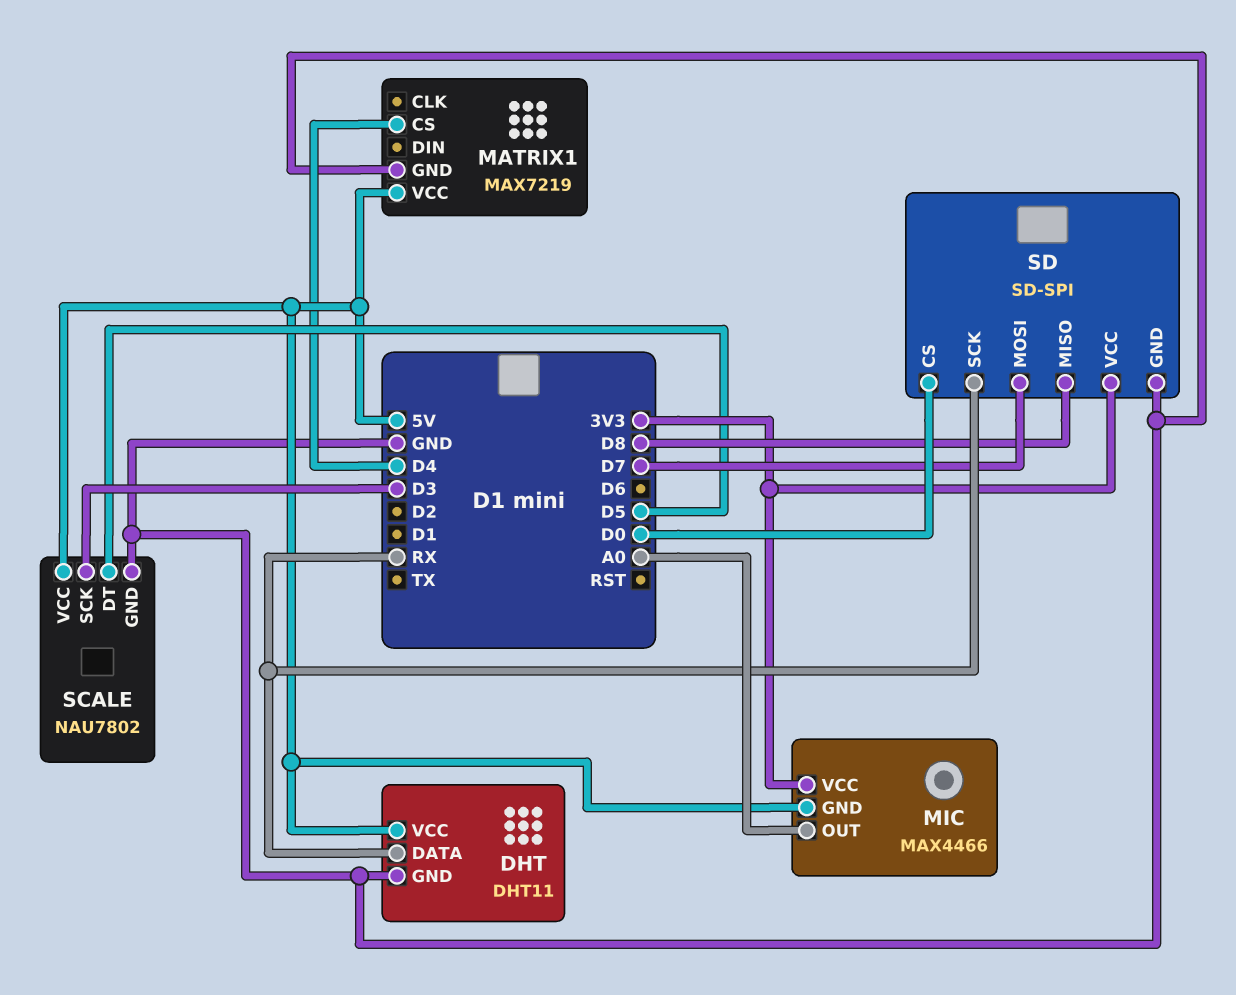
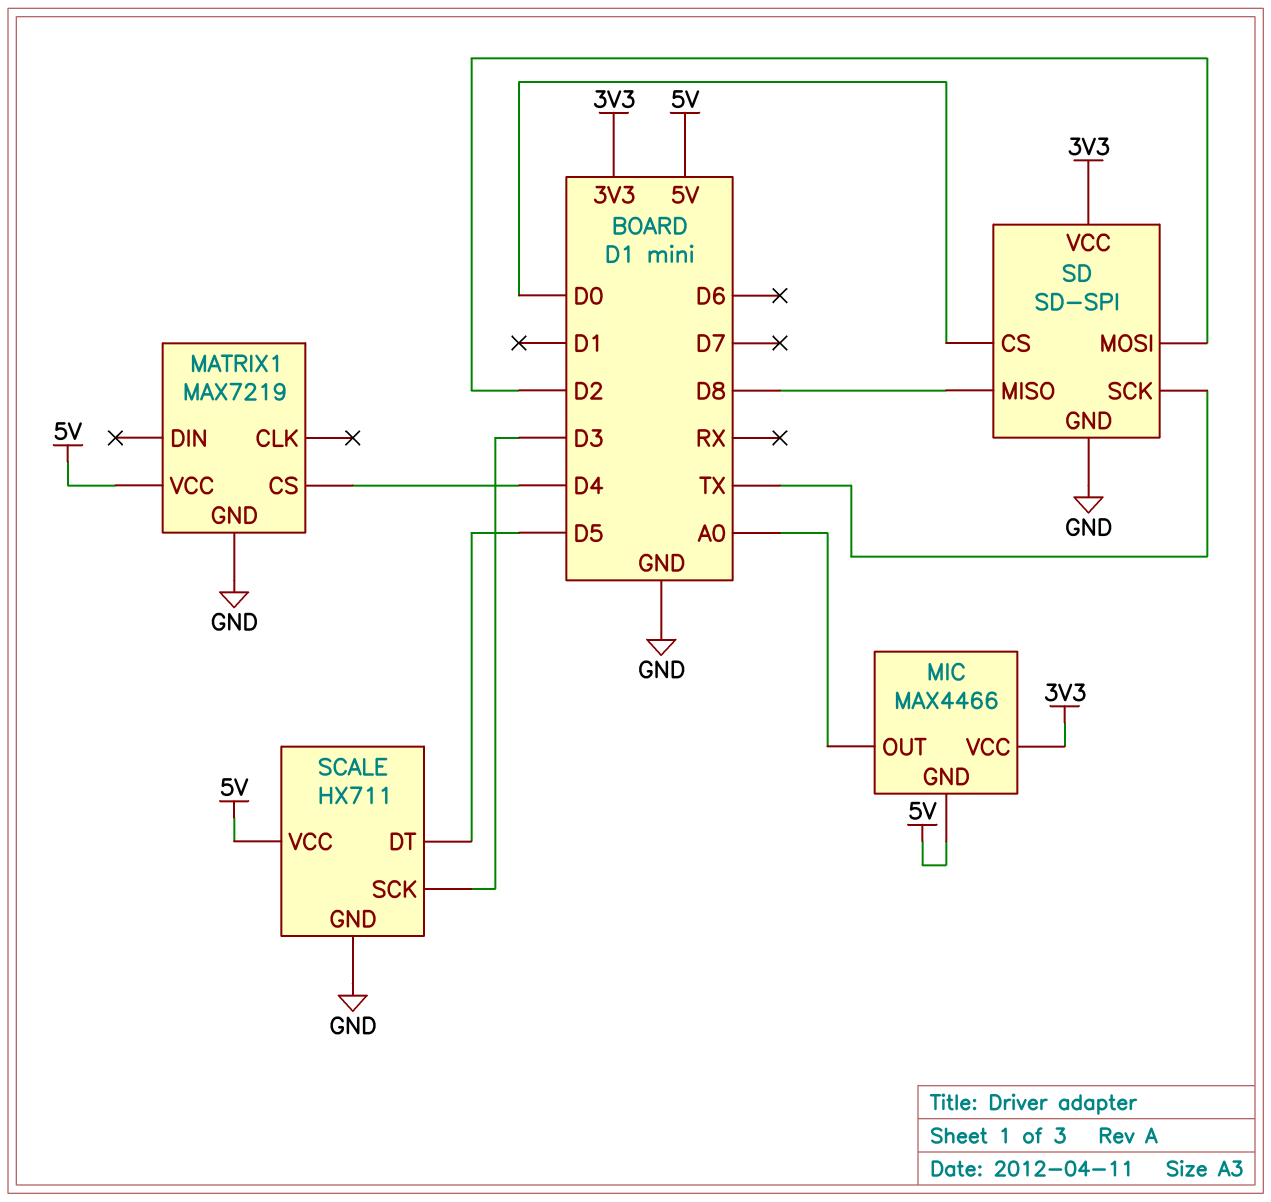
DHT: DHT11 -> none
DHT pin DATA: RX -> none
DHT pin GND: GND -> none
DHT pin VCC: 5V -> none
SCALE: NAU7802 -> HX711
SD pin MOSI: D7 -> D2
SD pin SCK: RX -> TX

